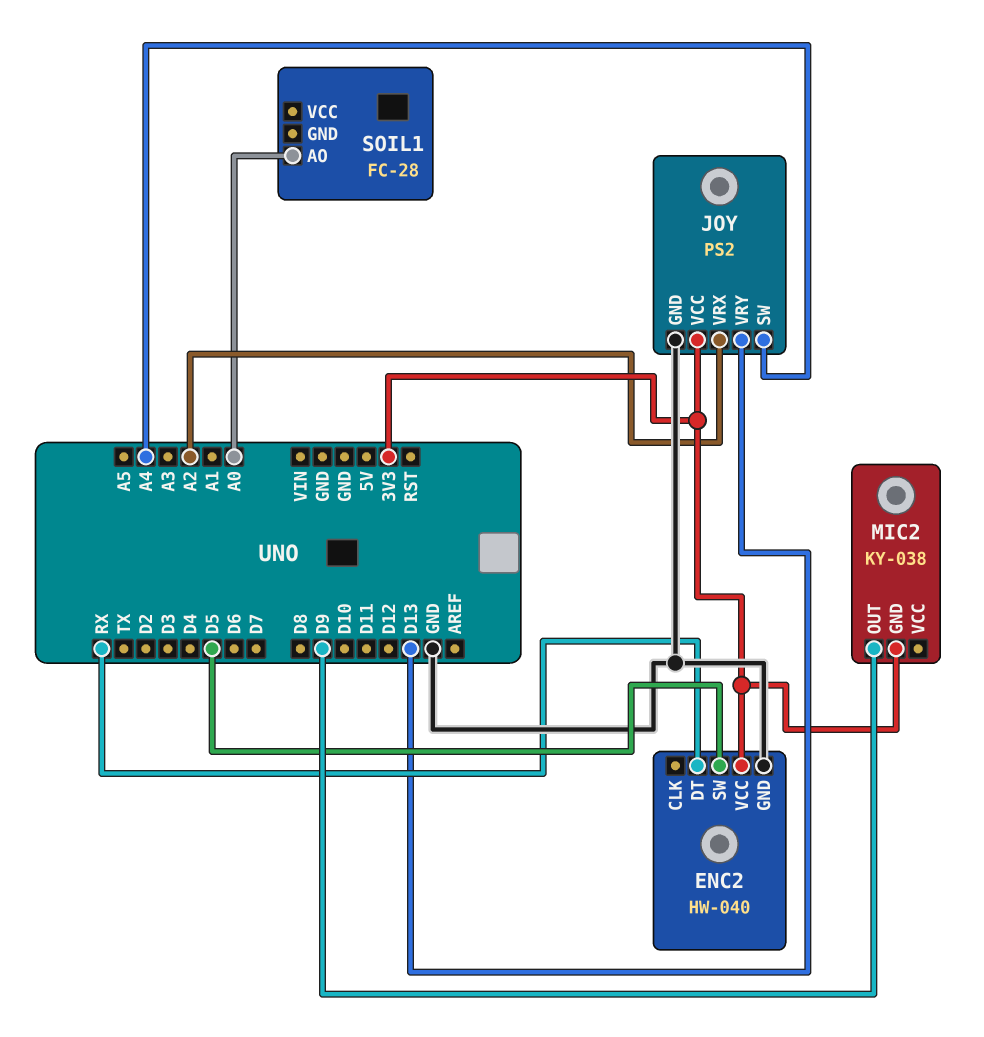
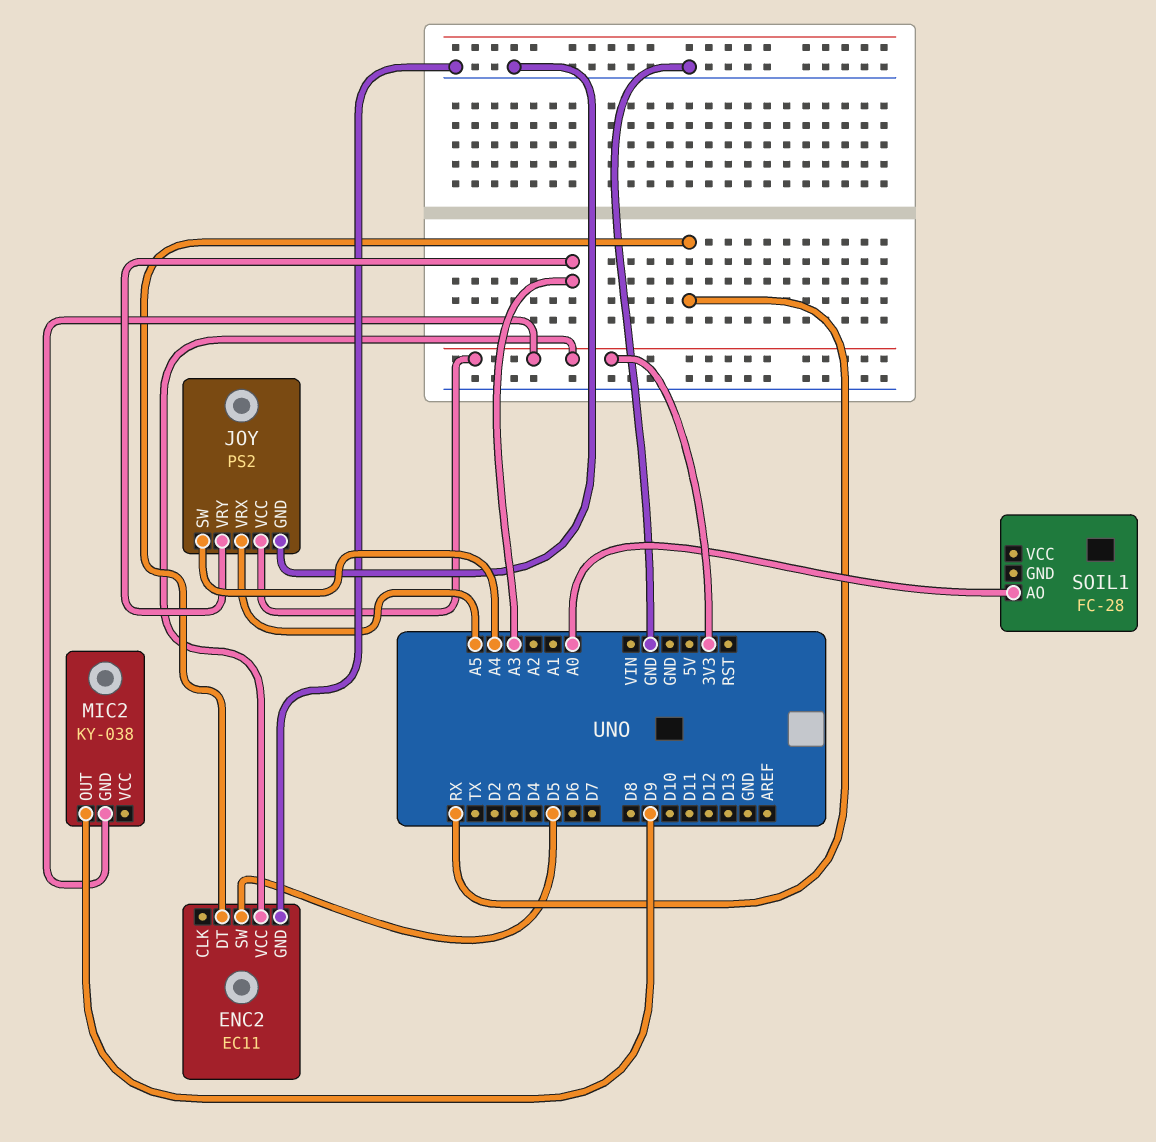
ENC2: HW-040 -> EC11
JOY pin VRX: A2 -> A5
JOY pin VRY: D13 -> A3

